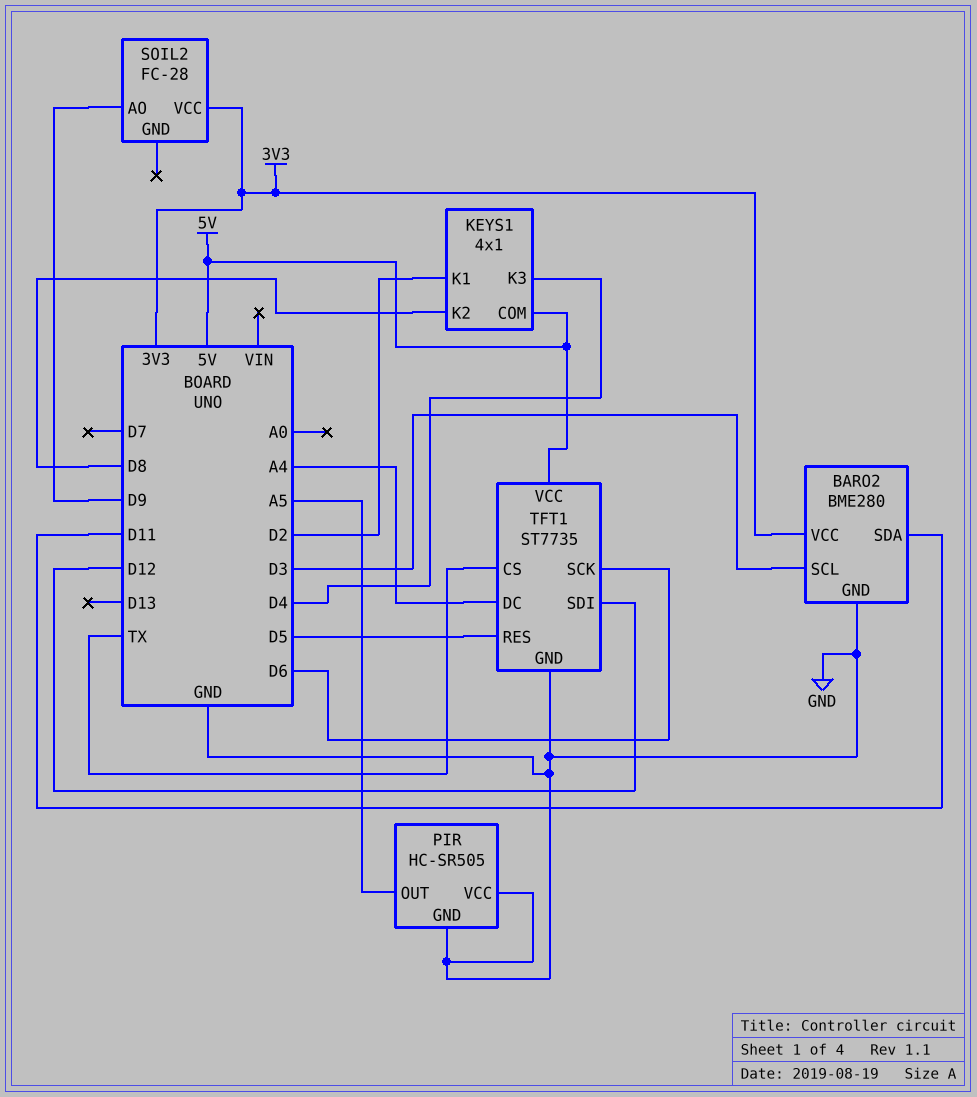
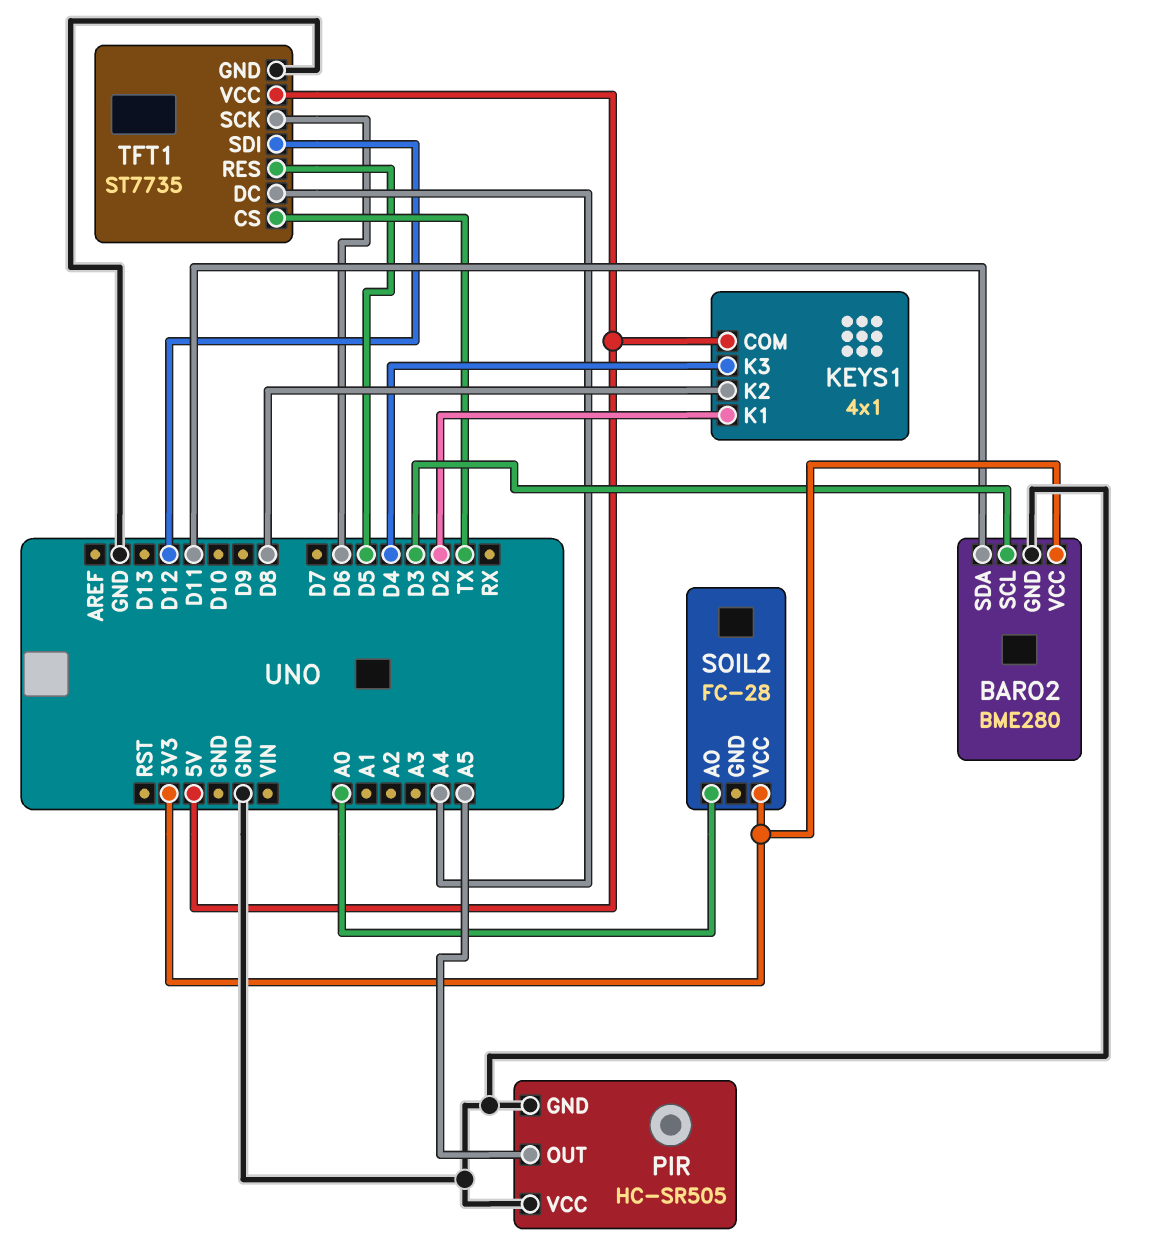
SOIL2 pin AO: D9 -> A0

